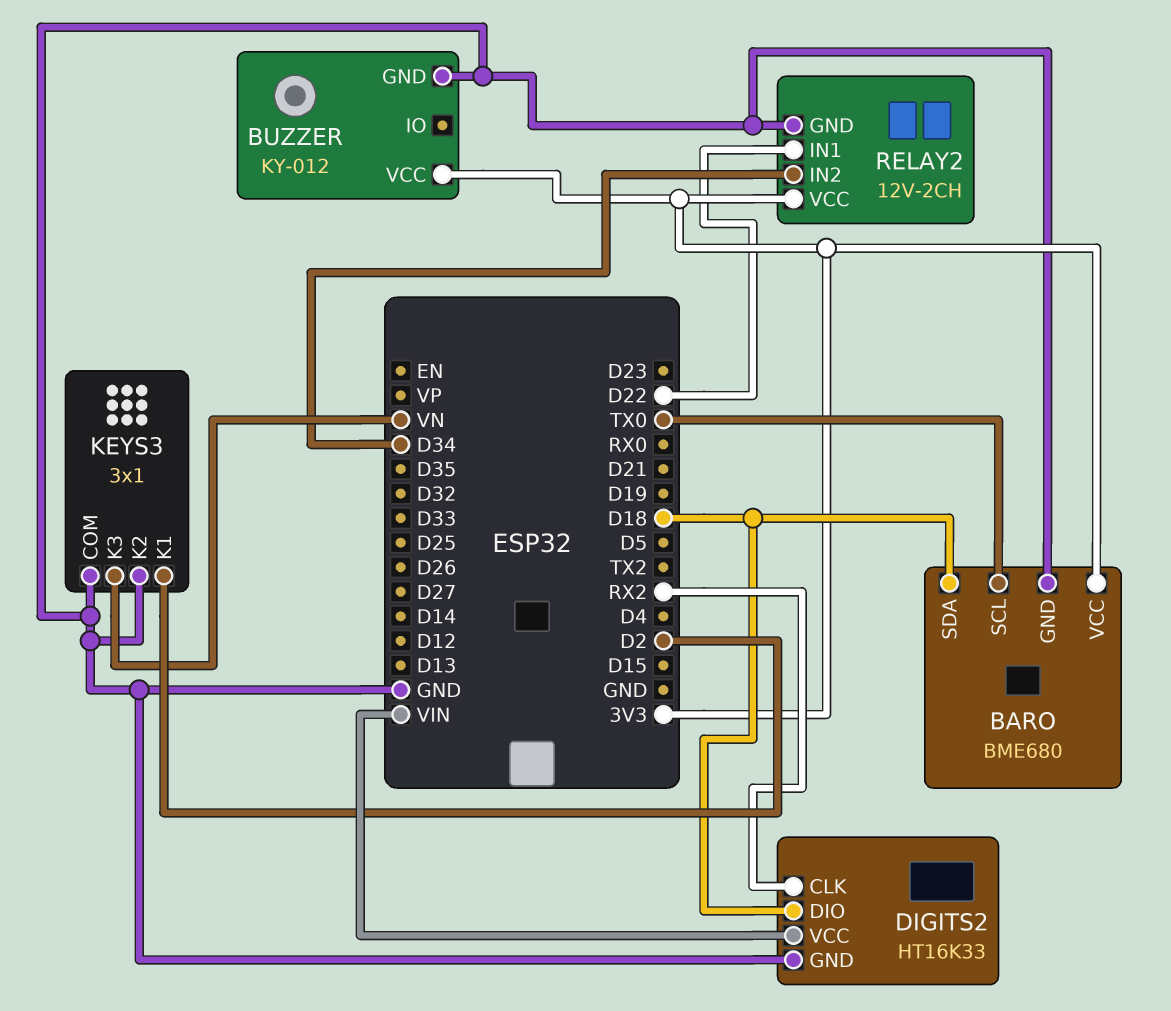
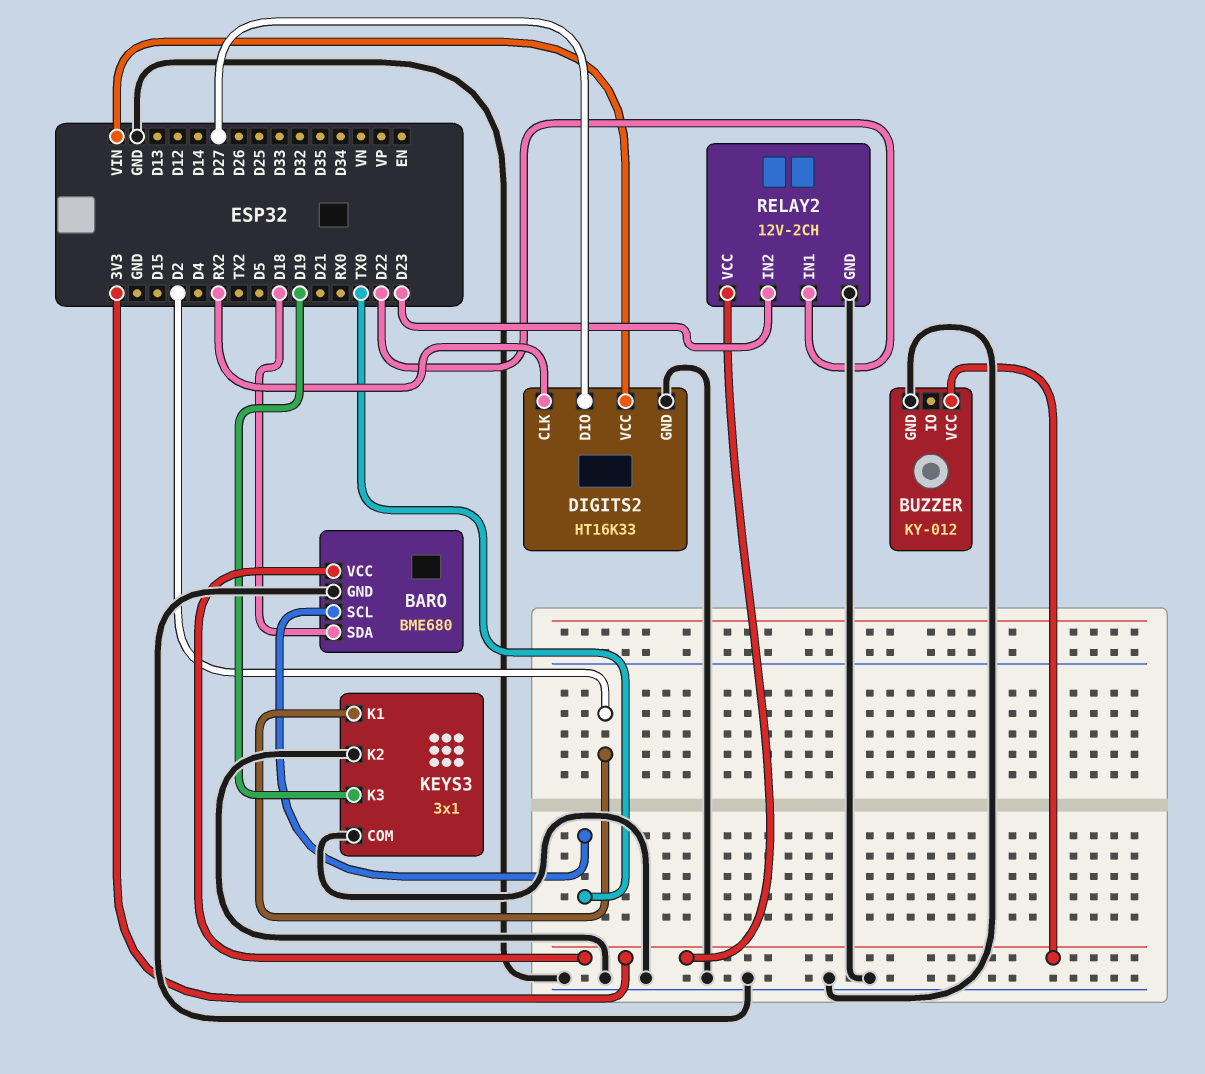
DIGITS2 pin DIO: D18 -> D27
KEYS3 pin K3: VN -> D19
RELAY2 pin IN2: D34 -> D23

